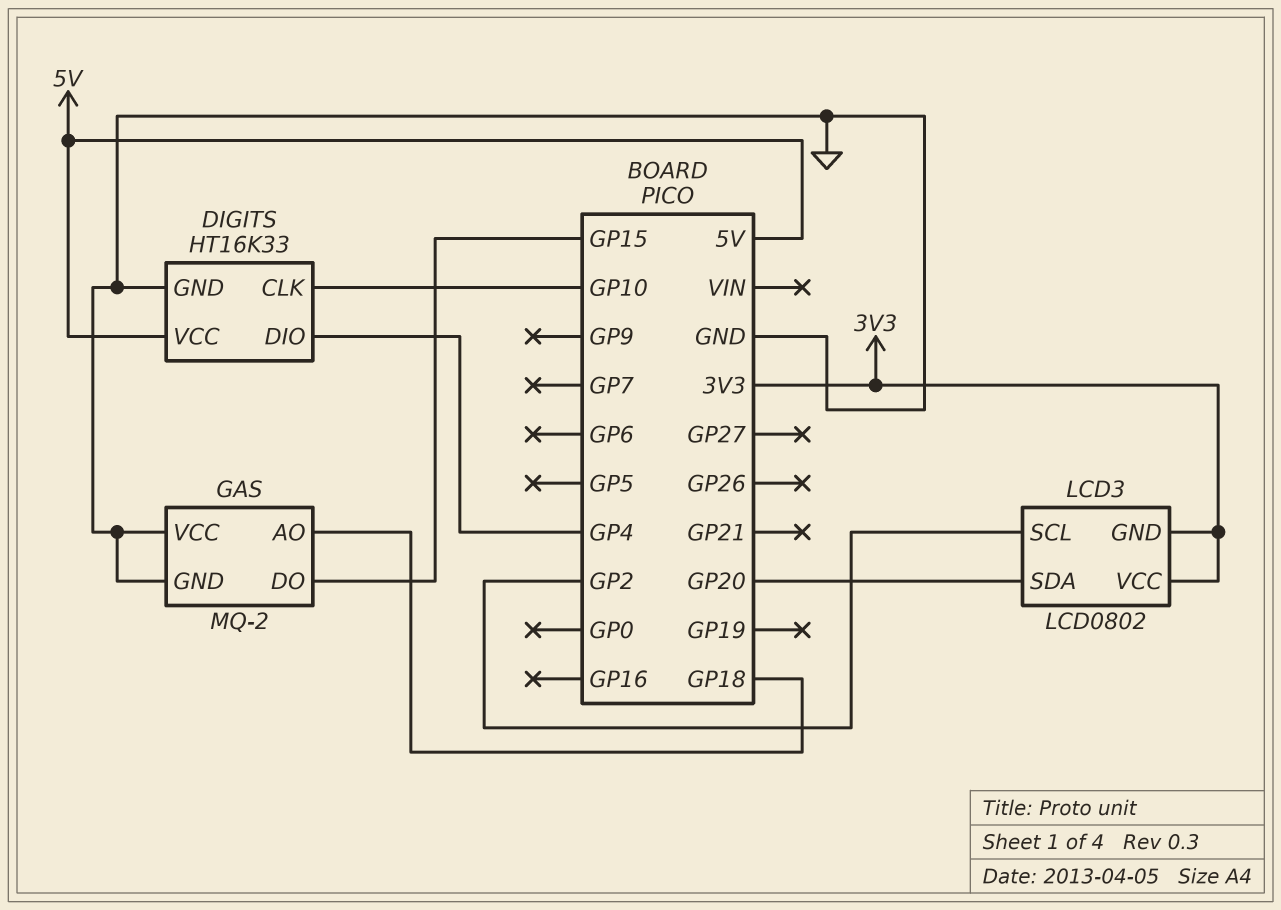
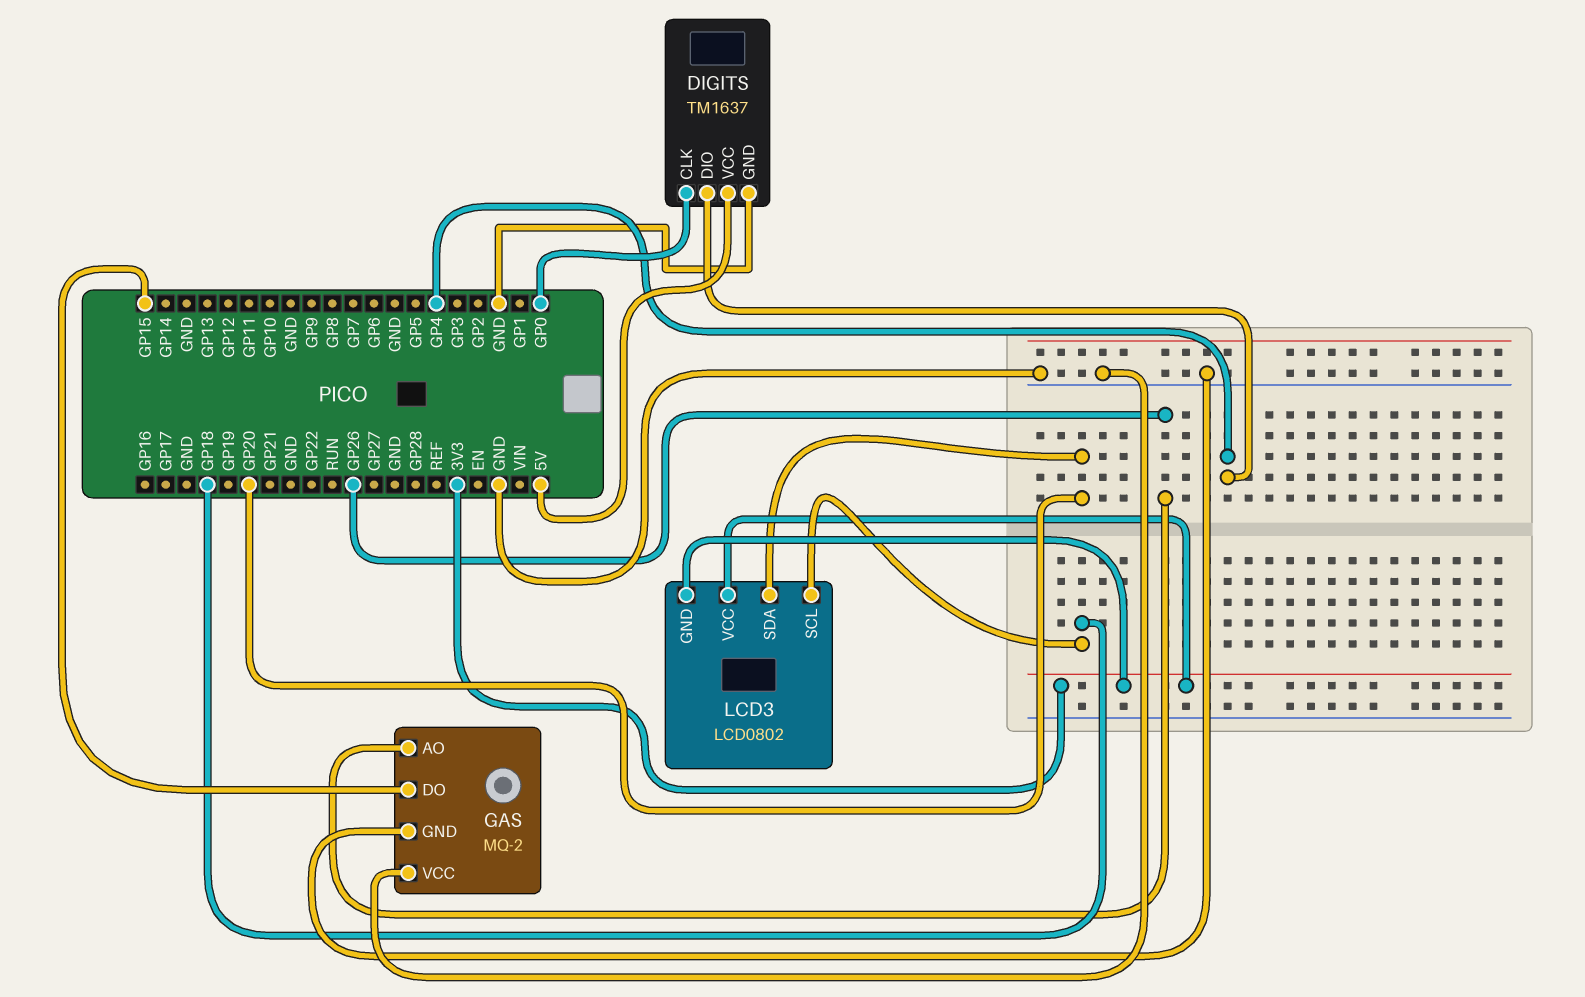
DIGITS: HT16K33 -> TM1637
DIGITS pin CLK: GP10 -> GP0
GAS pin AO: GP18 -> GP26
LCD3 pin SCL: GP2 -> GP18

